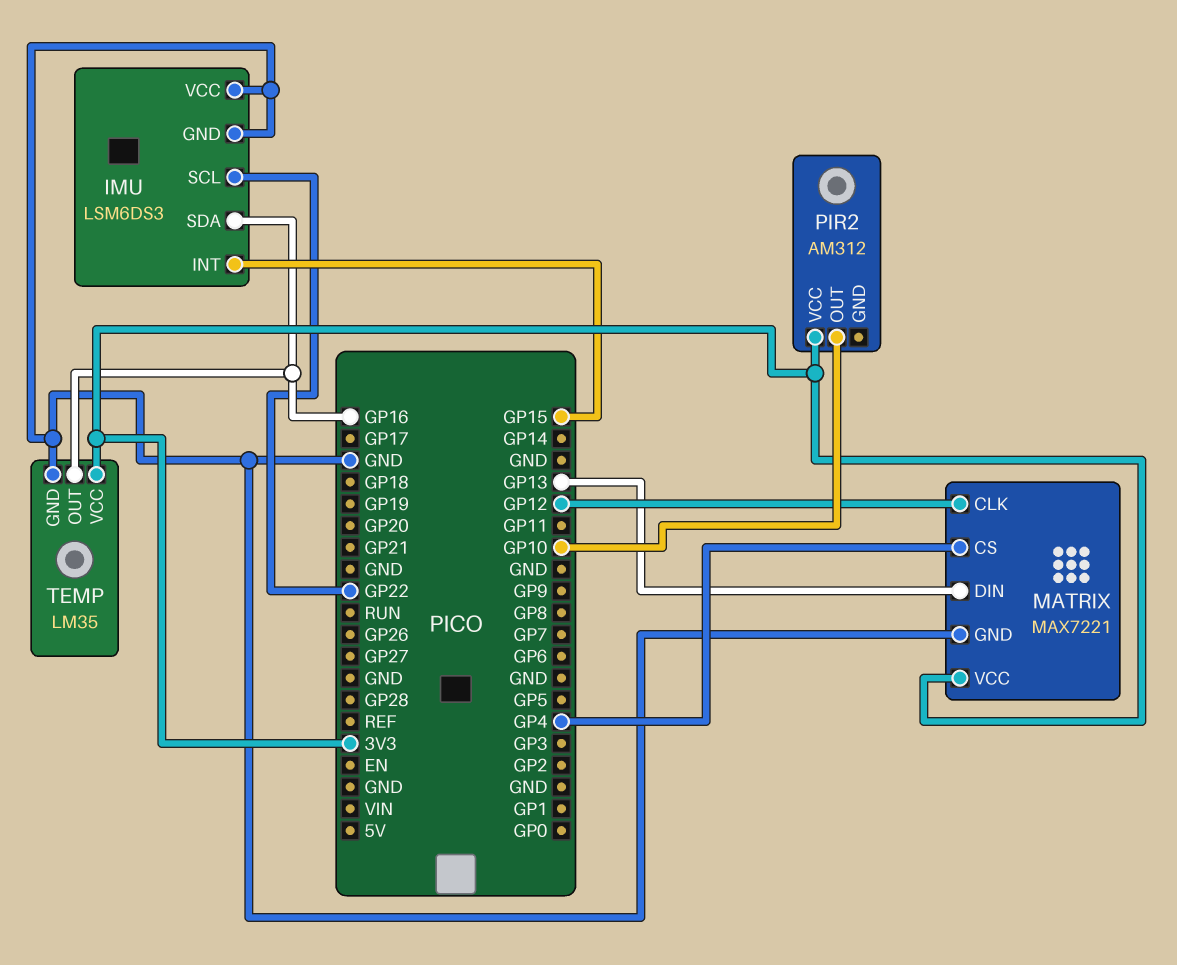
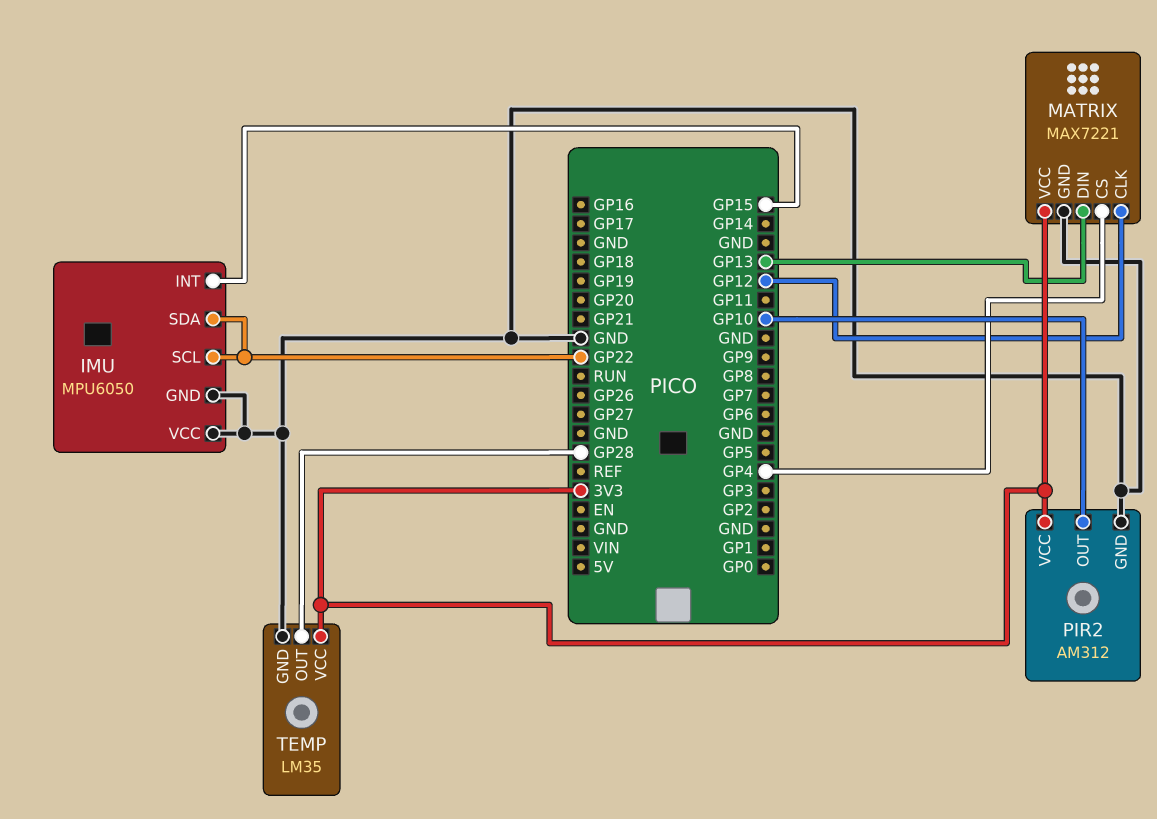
IMU: LSM6DS3 -> MPU6050
IMU pin SDA: GP16 -> GP22
PIR2 pin GND: none -> GND
TEMP pin OUT: GP16 -> GP28

